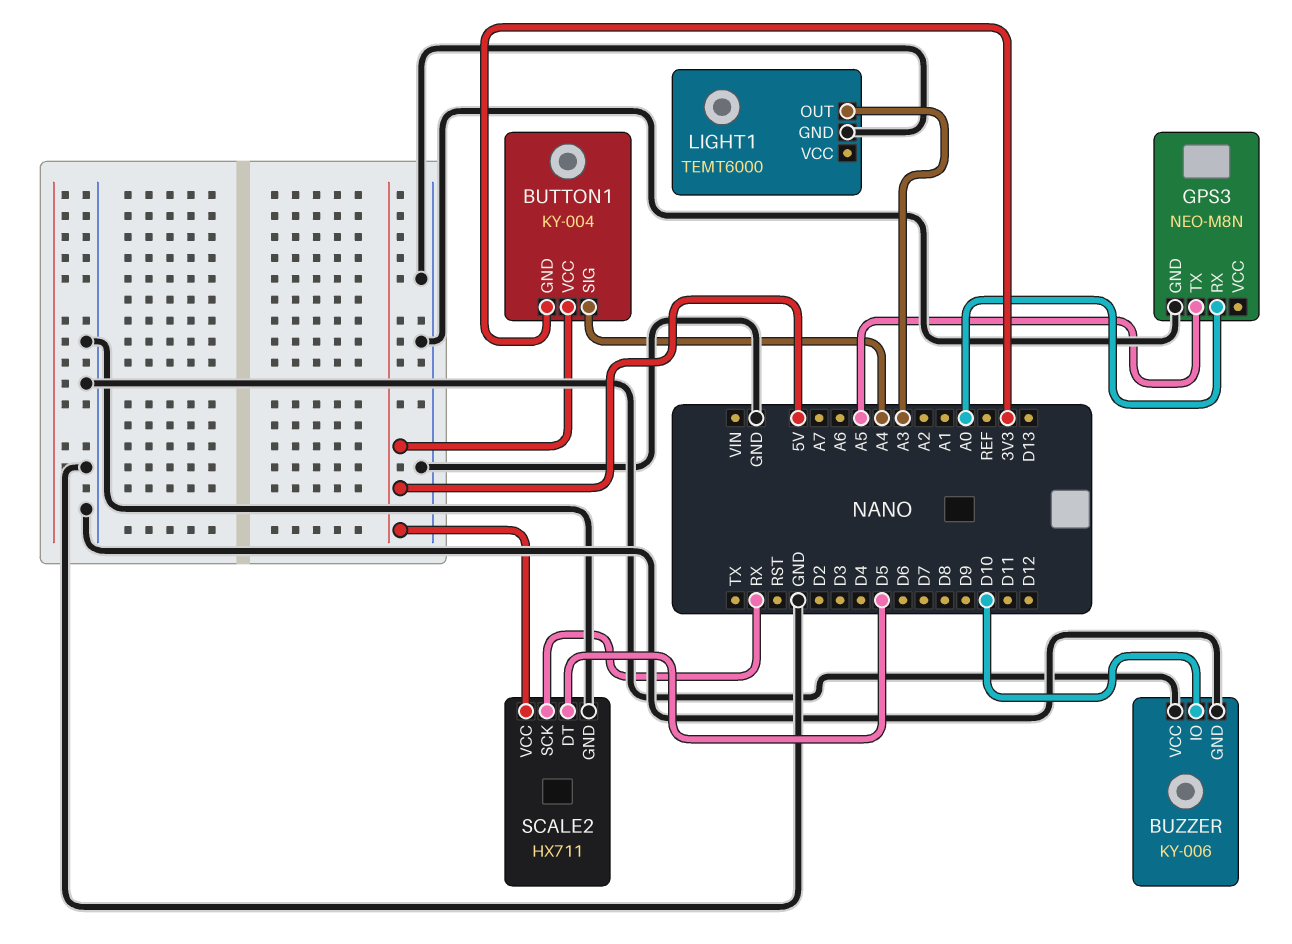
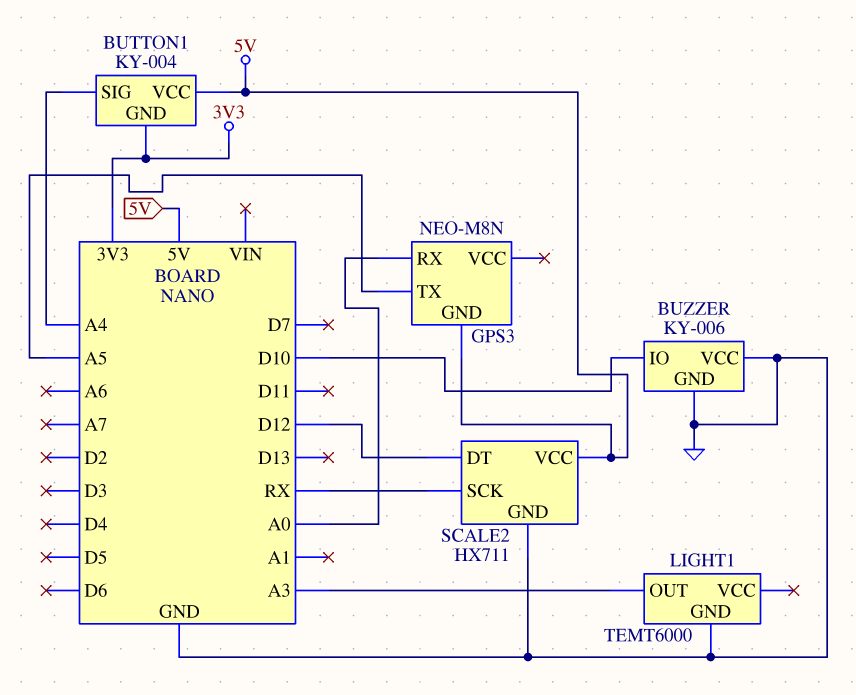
GPS3 pin GND: GND -> 5V
SCALE2 pin DT: D5 -> D12

